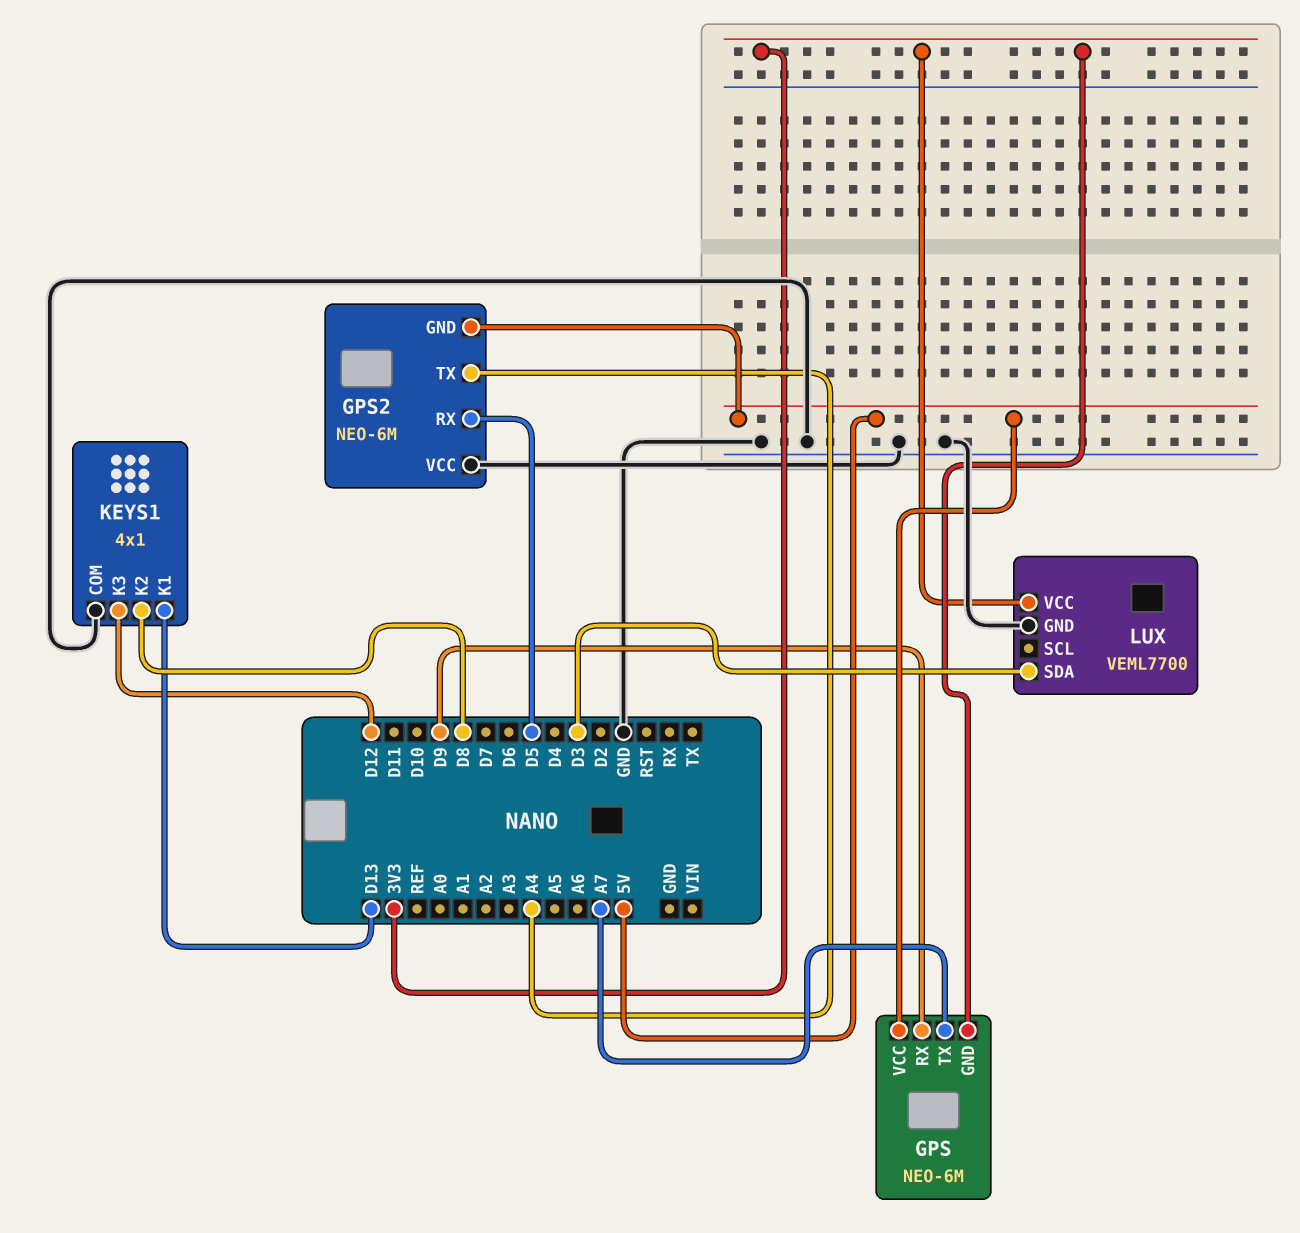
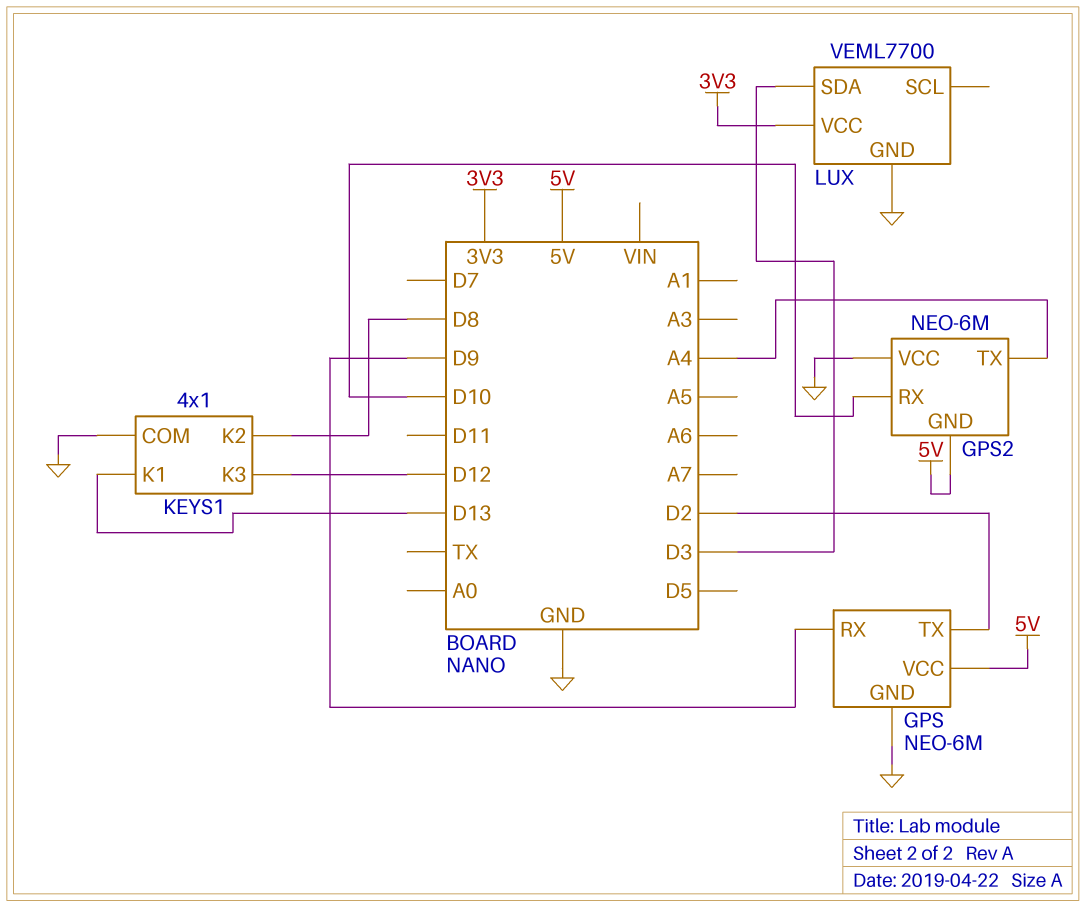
GPS pin GND: 3V3 -> GND
GPS pin TX: A7 -> D2
GPS2 pin RX: D5 -> D10

